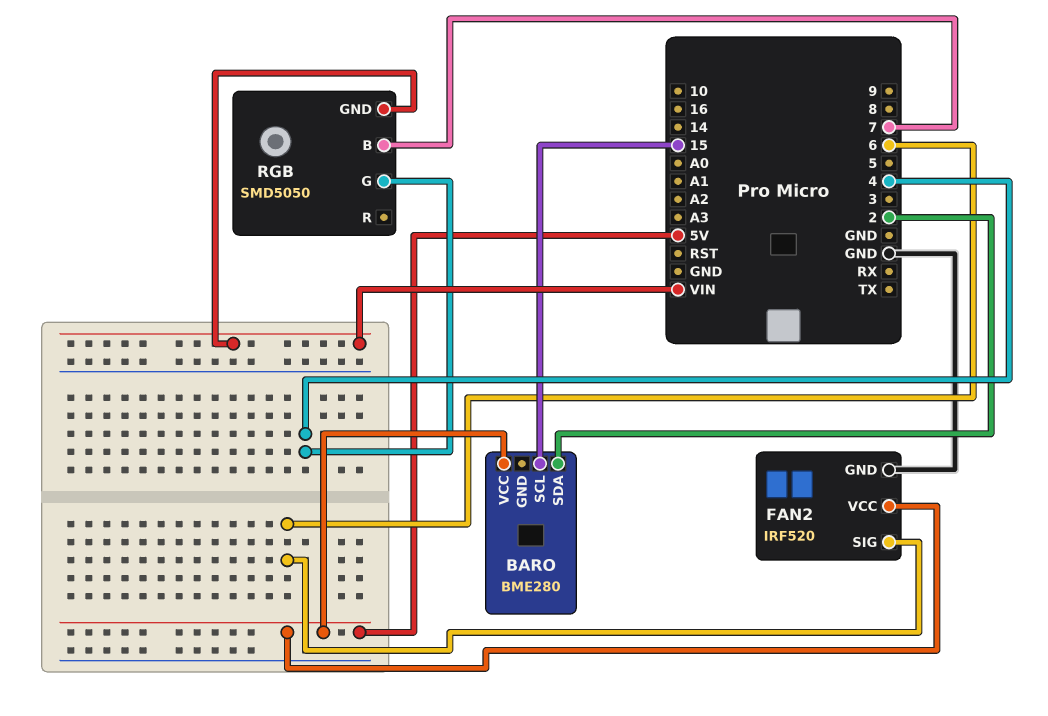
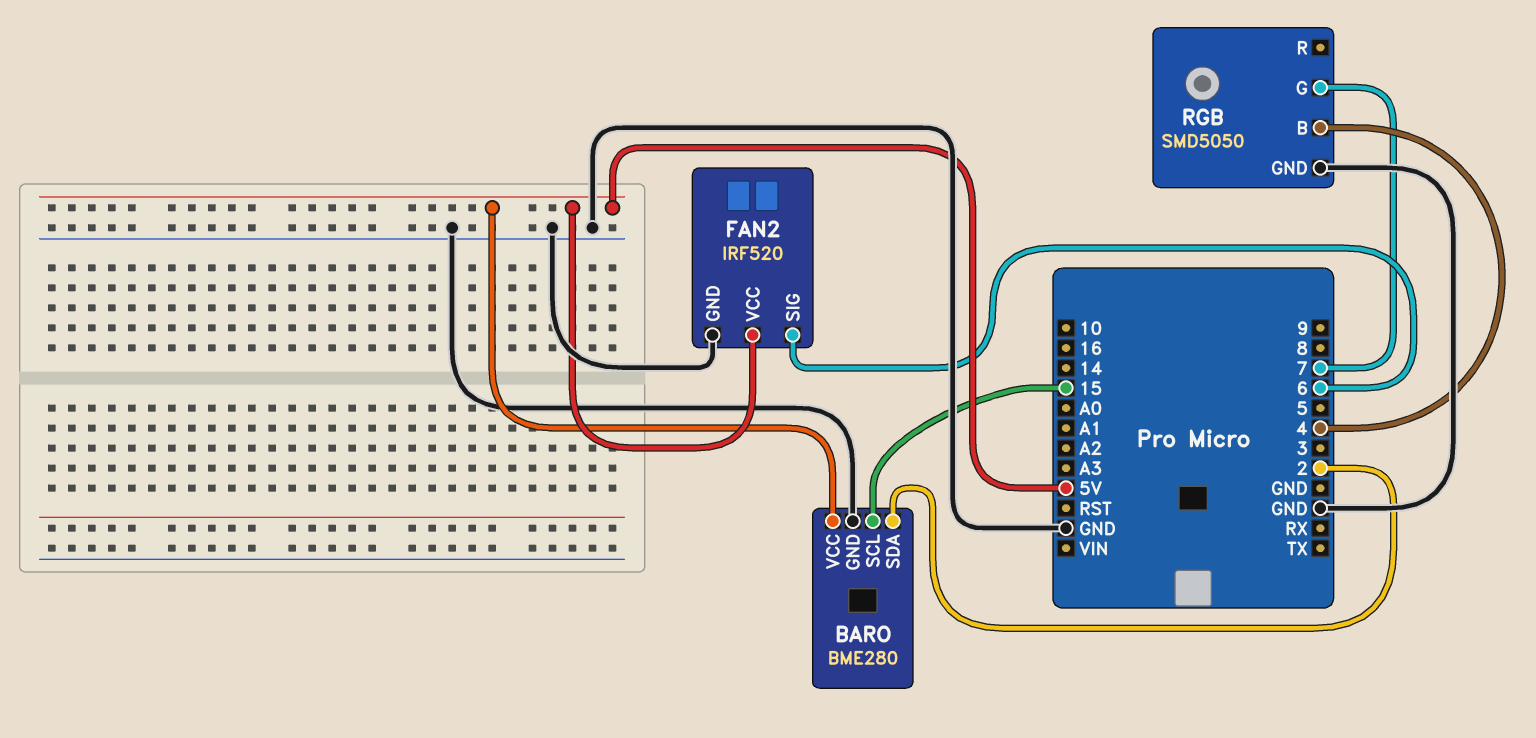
BARO pin GND: none -> GND
RGB pin B: 7 -> 4
RGB pin G: 4 -> 7
RGB pin GND: VIN -> GND

